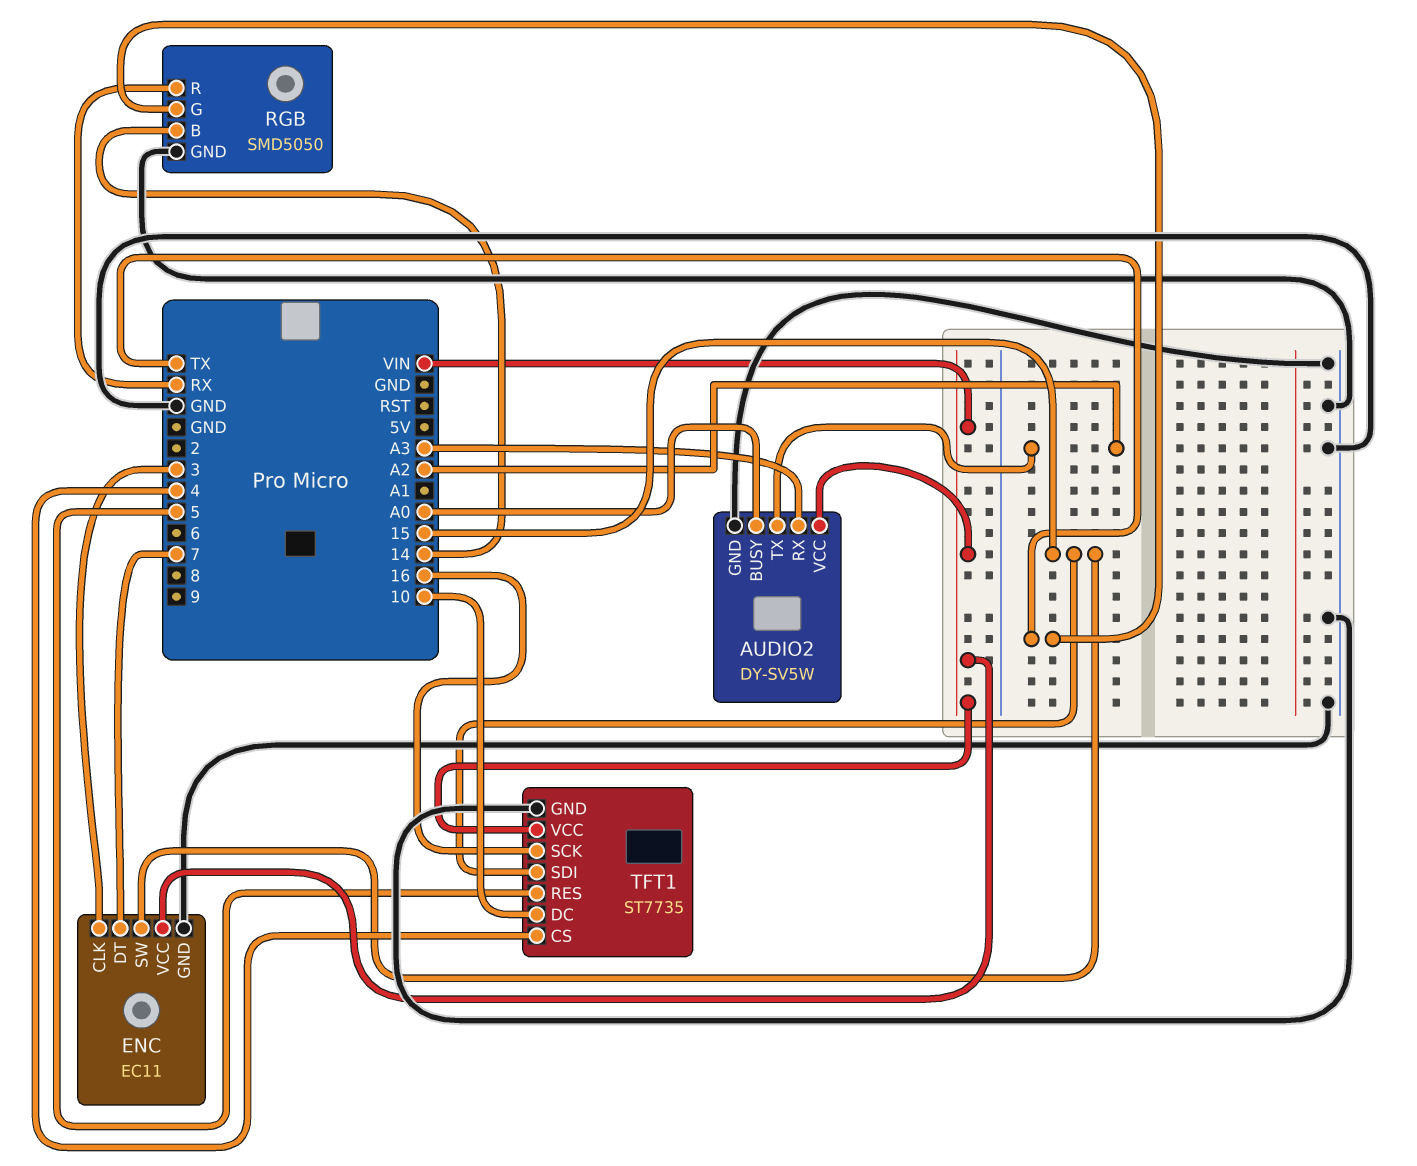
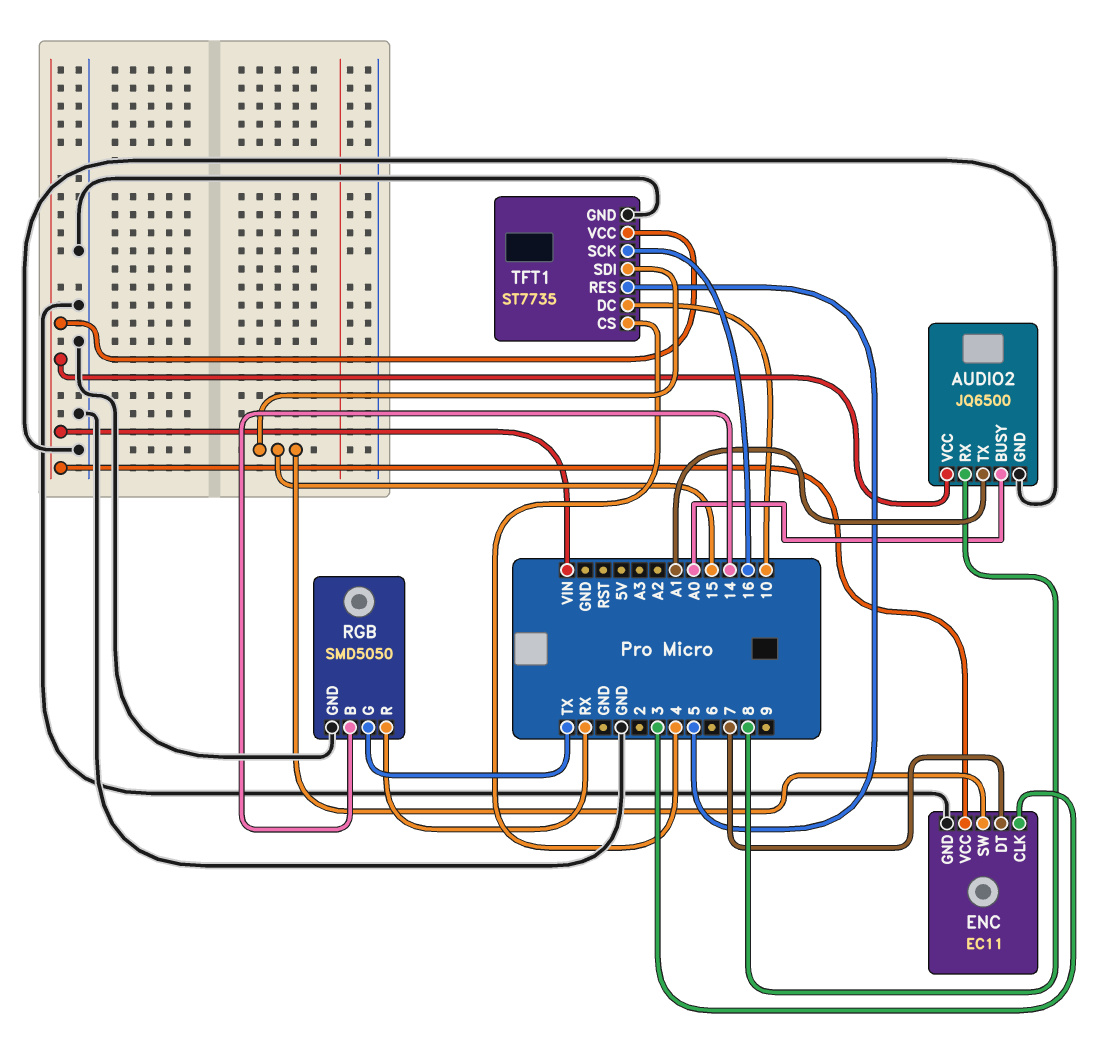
AUDIO2: DY-SV5W -> JQ6500
AUDIO2 pin RX: A3 -> 8
AUDIO2 pin TX: A2 -> A1

